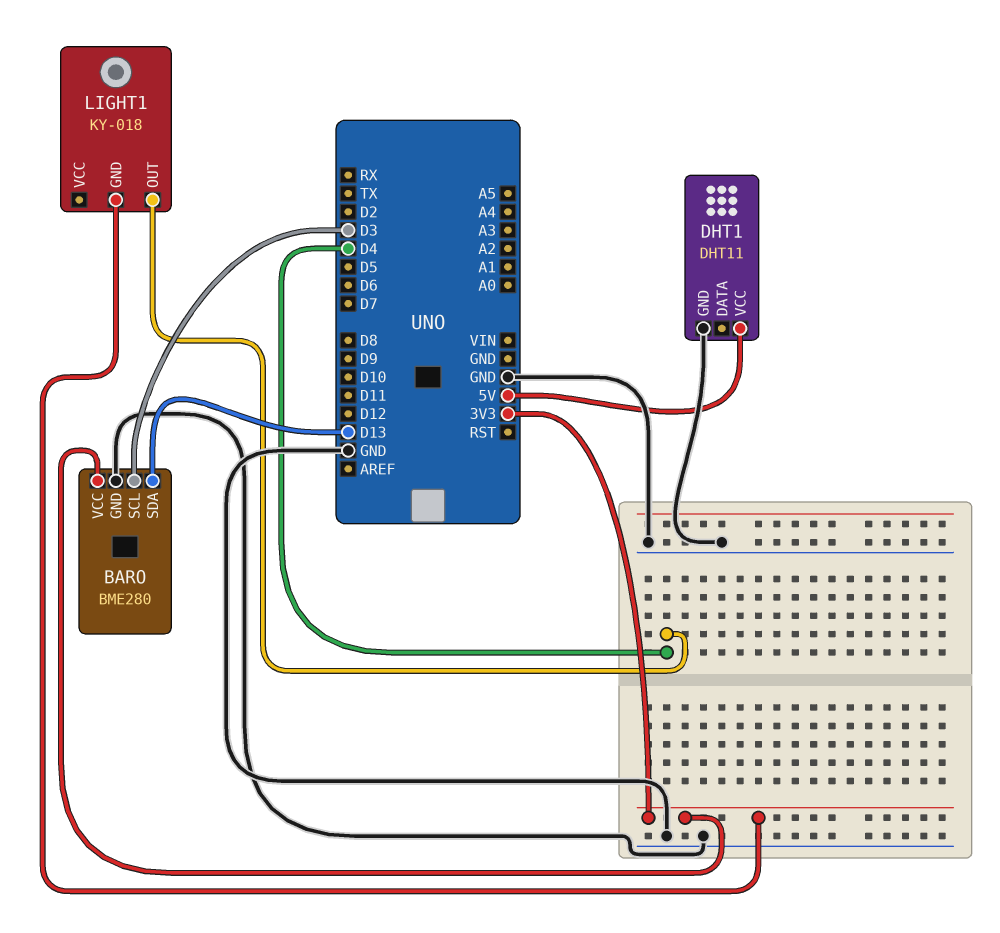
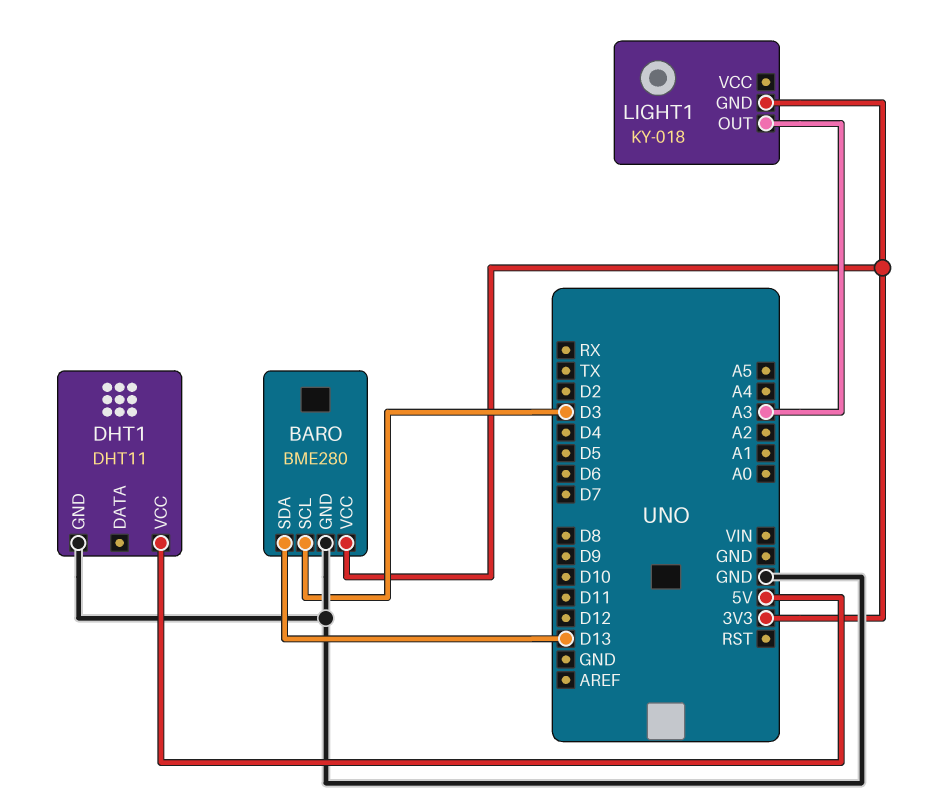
LIGHT1 pin OUT: D4 -> A3

